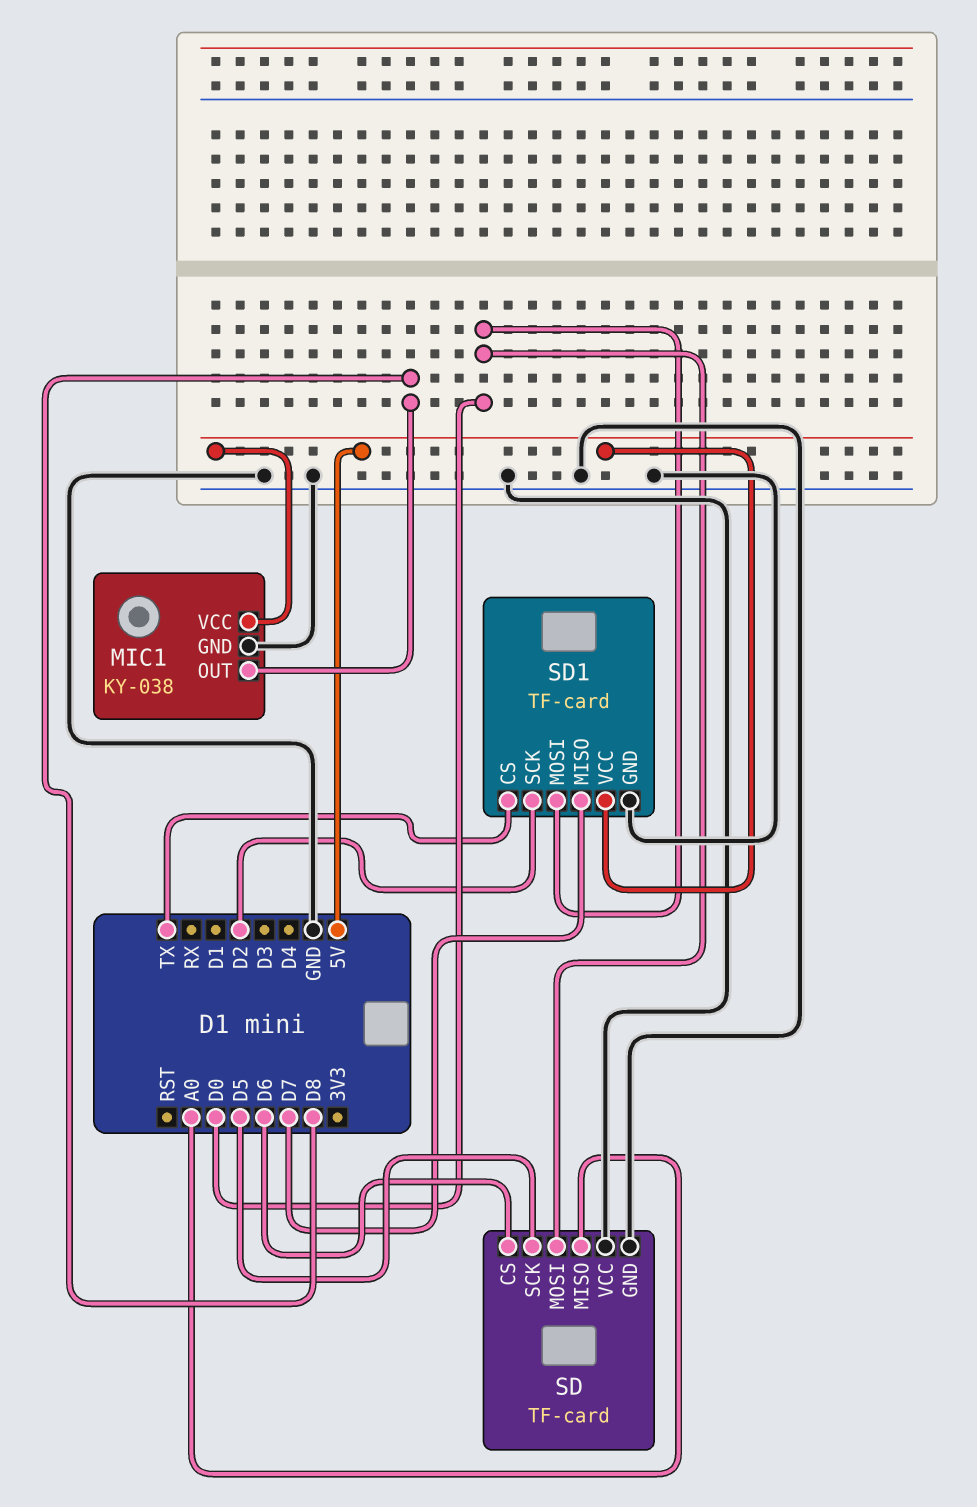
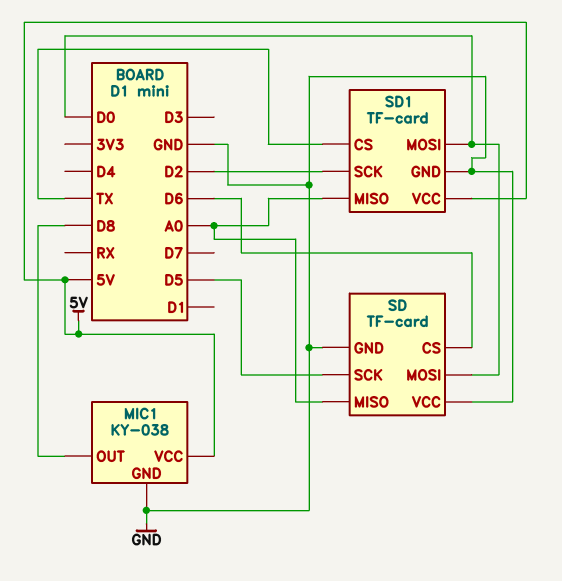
SD1 pin MISO: D7 -> A0

